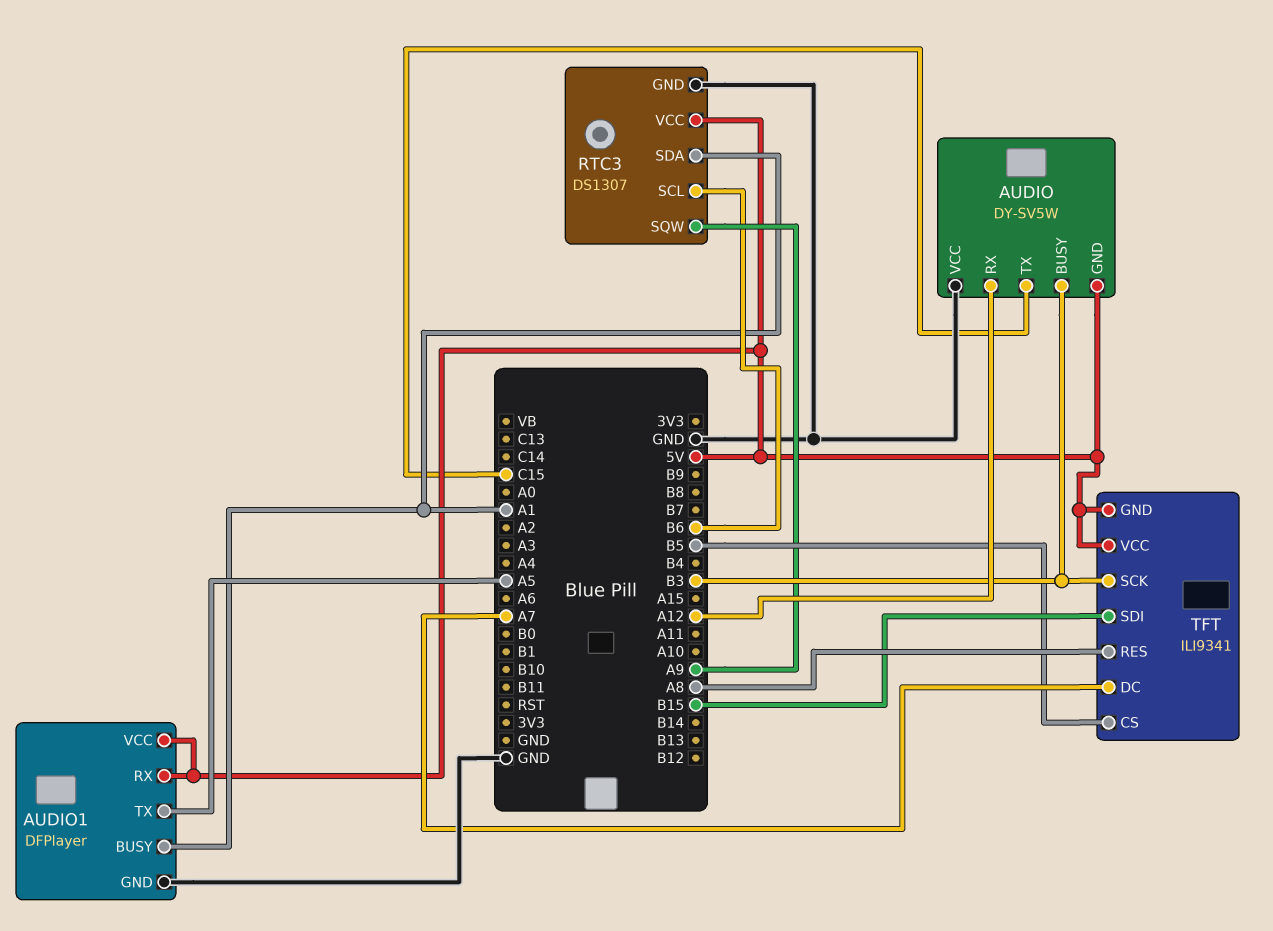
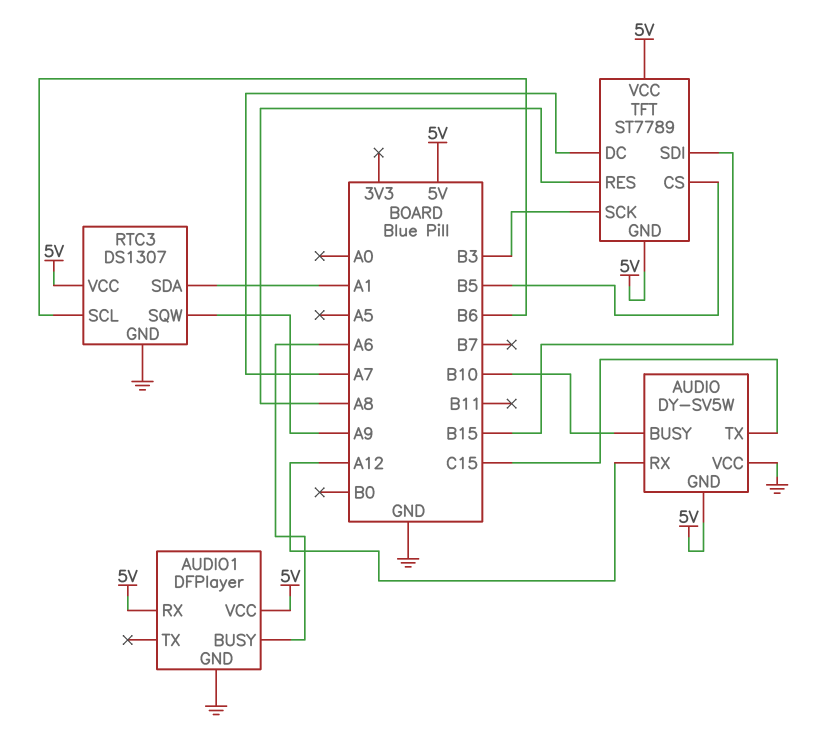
AUDIO pin BUSY: B3 -> B10
AUDIO1 pin BUSY: A1 -> A6
AUDIO1 pin TX: A5 -> none
TFT: ILI9341 -> ST7789

